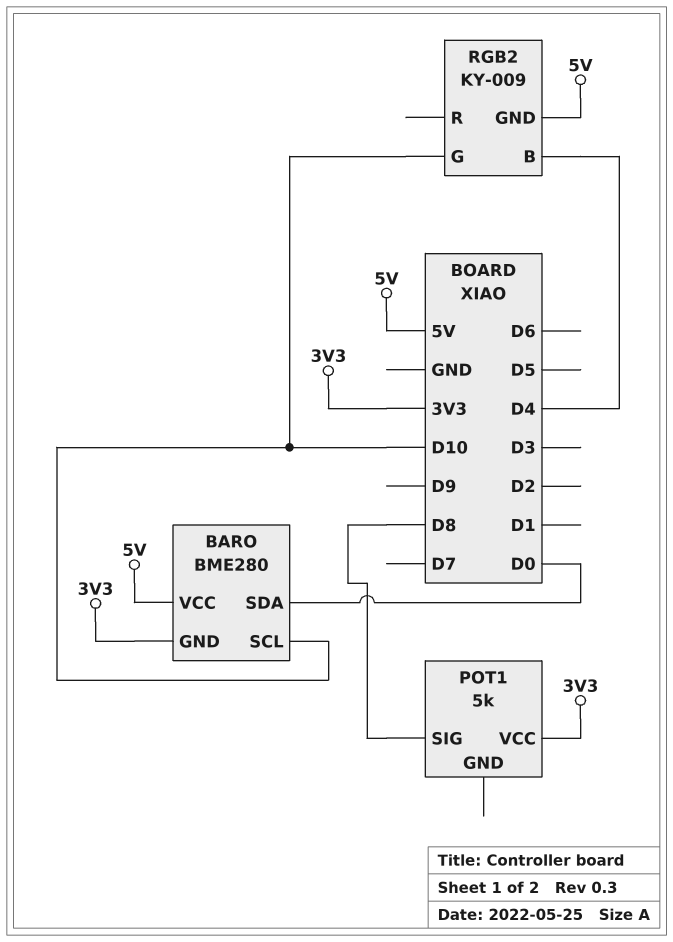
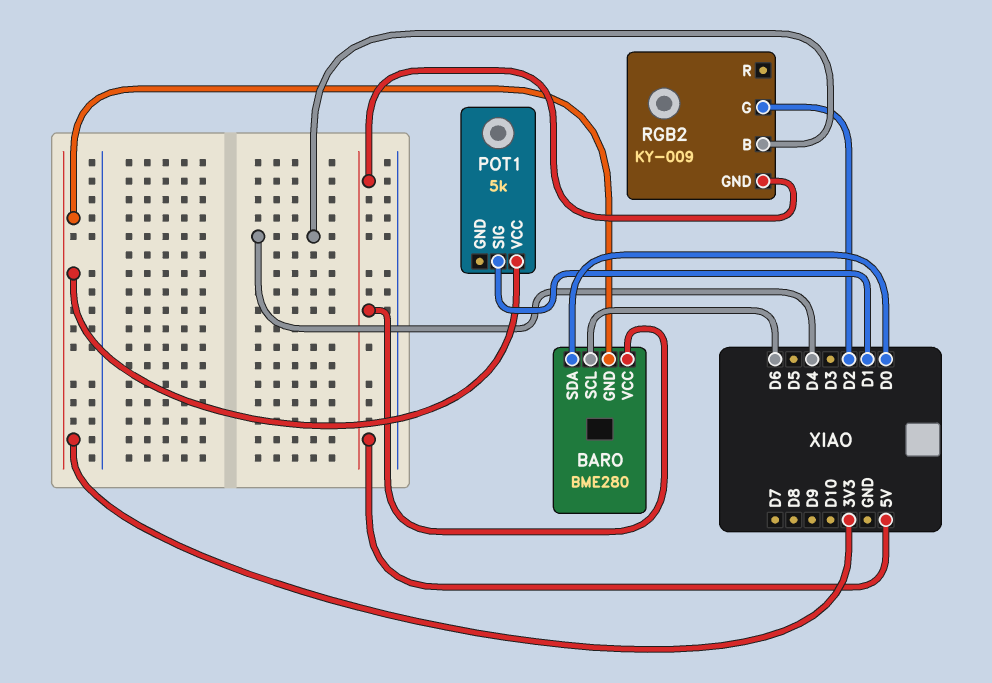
BARO pin SCL: D10 -> D6
POT1 pin SIG: D8 -> D1
RGB2 pin G: D10 -> D2

